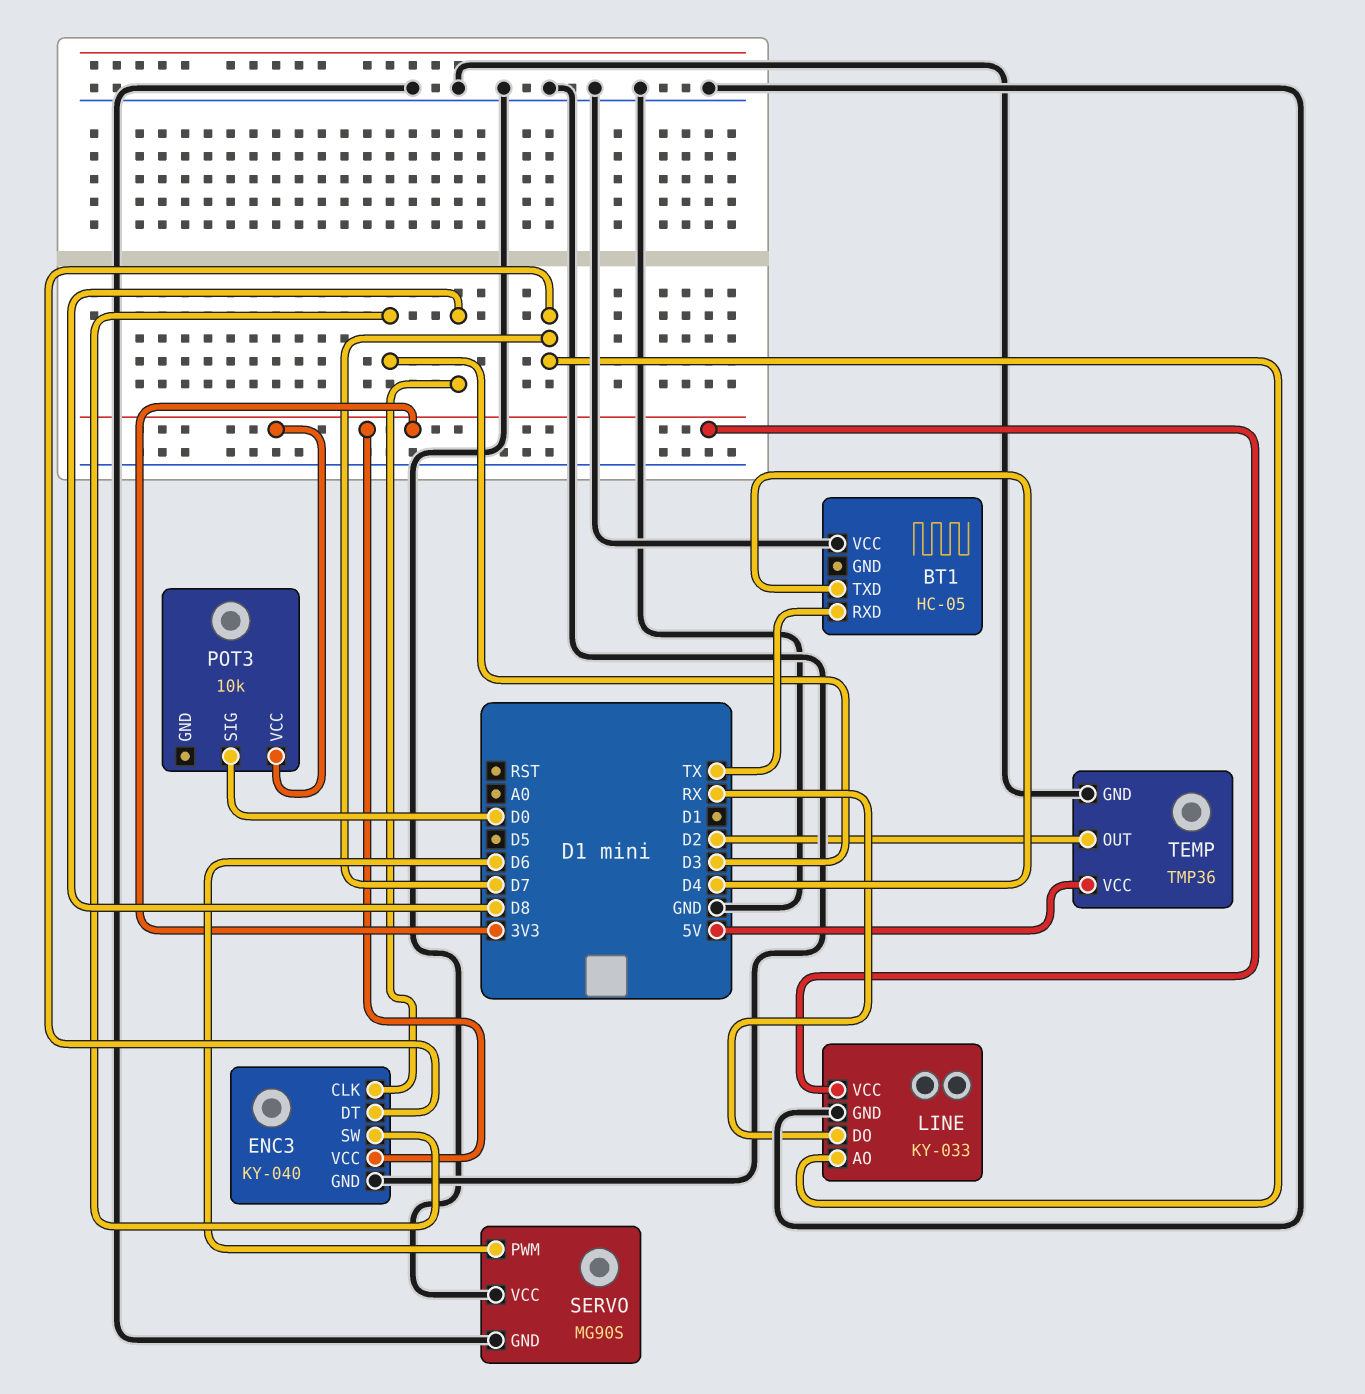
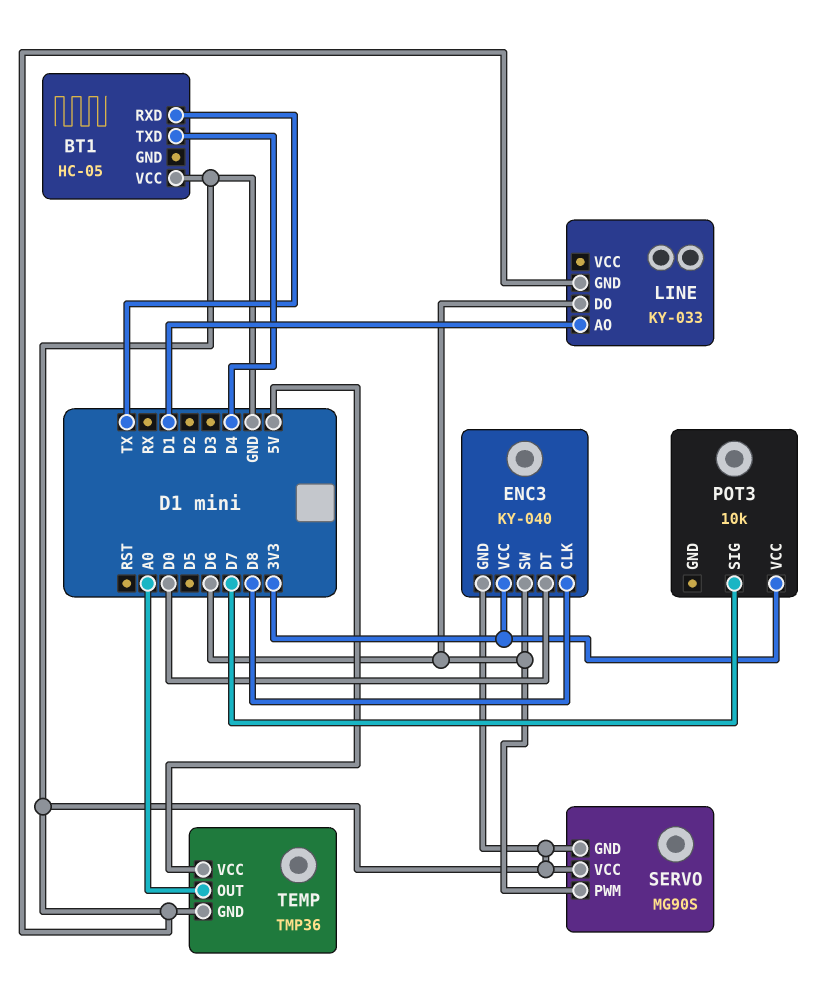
ENC3 pin DT: D7 -> D0
ENC3 pin SW: D3 -> D6
LINE pin AO: D7 -> D1
LINE pin DO: RX -> D6
LINE pin VCC: 3V3 -> none
POT3 pin SIG: D0 -> D7
TEMP pin OUT: D2 -> A0

